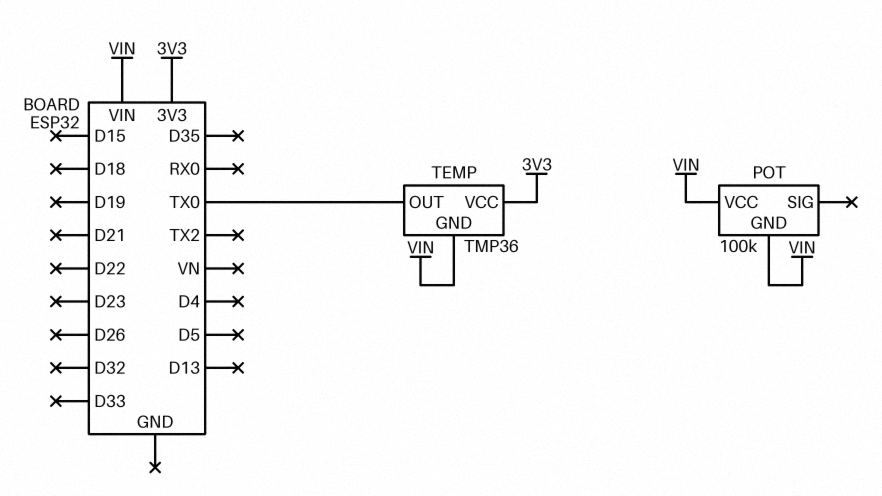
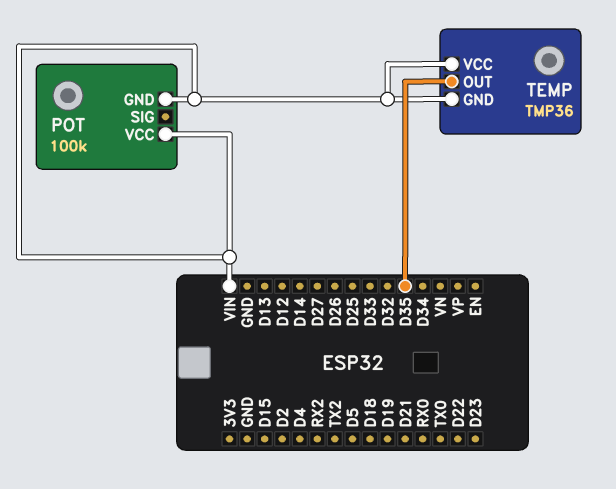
TEMP pin OUT: TX0 -> D35
TEMP pin VCC: 3V3 -> VIN

